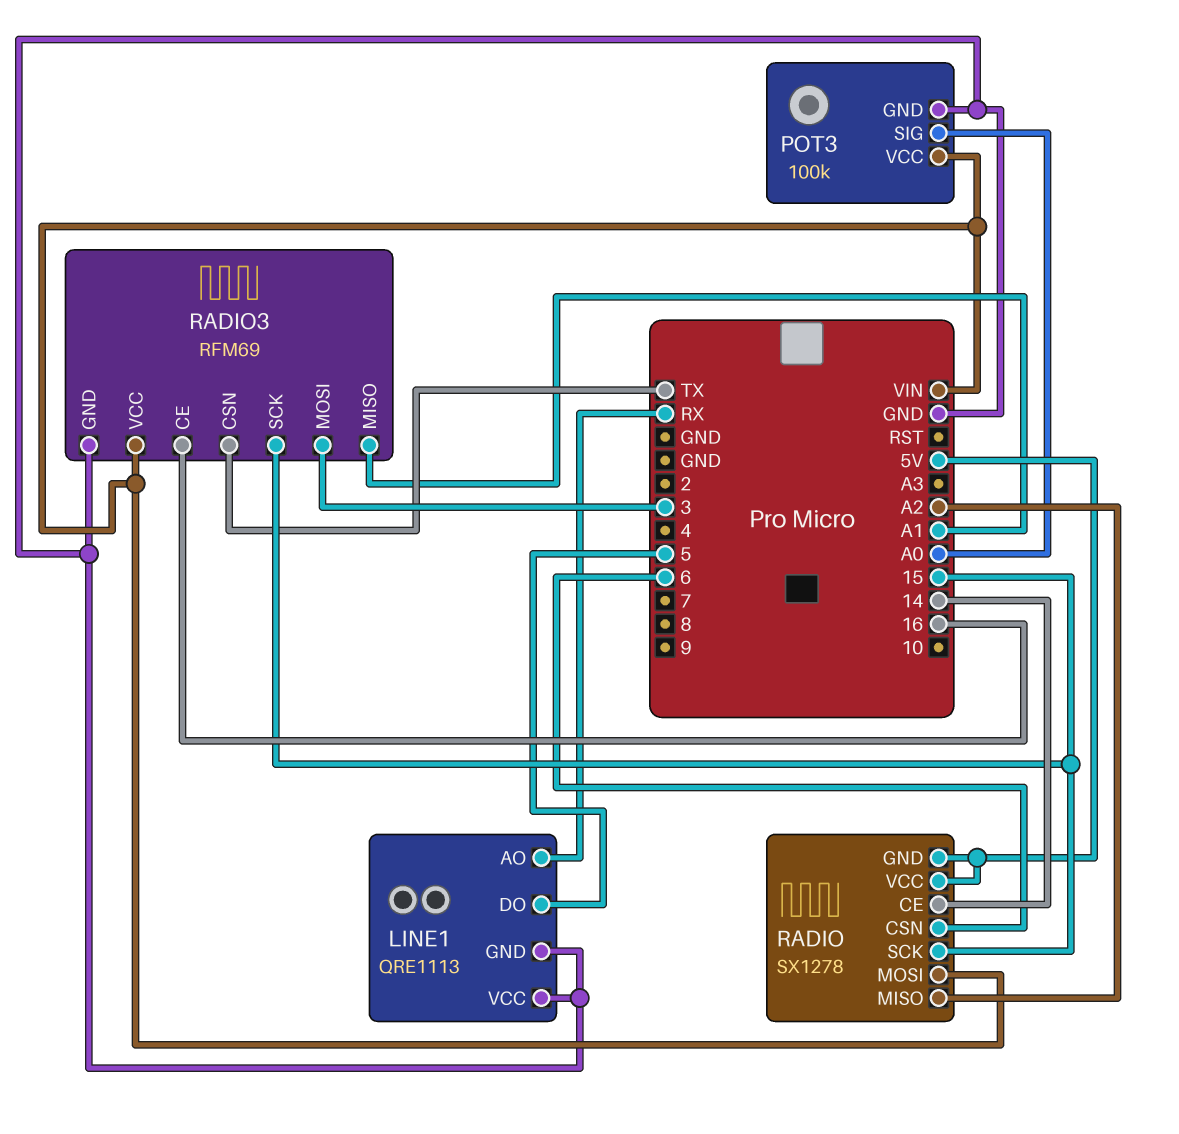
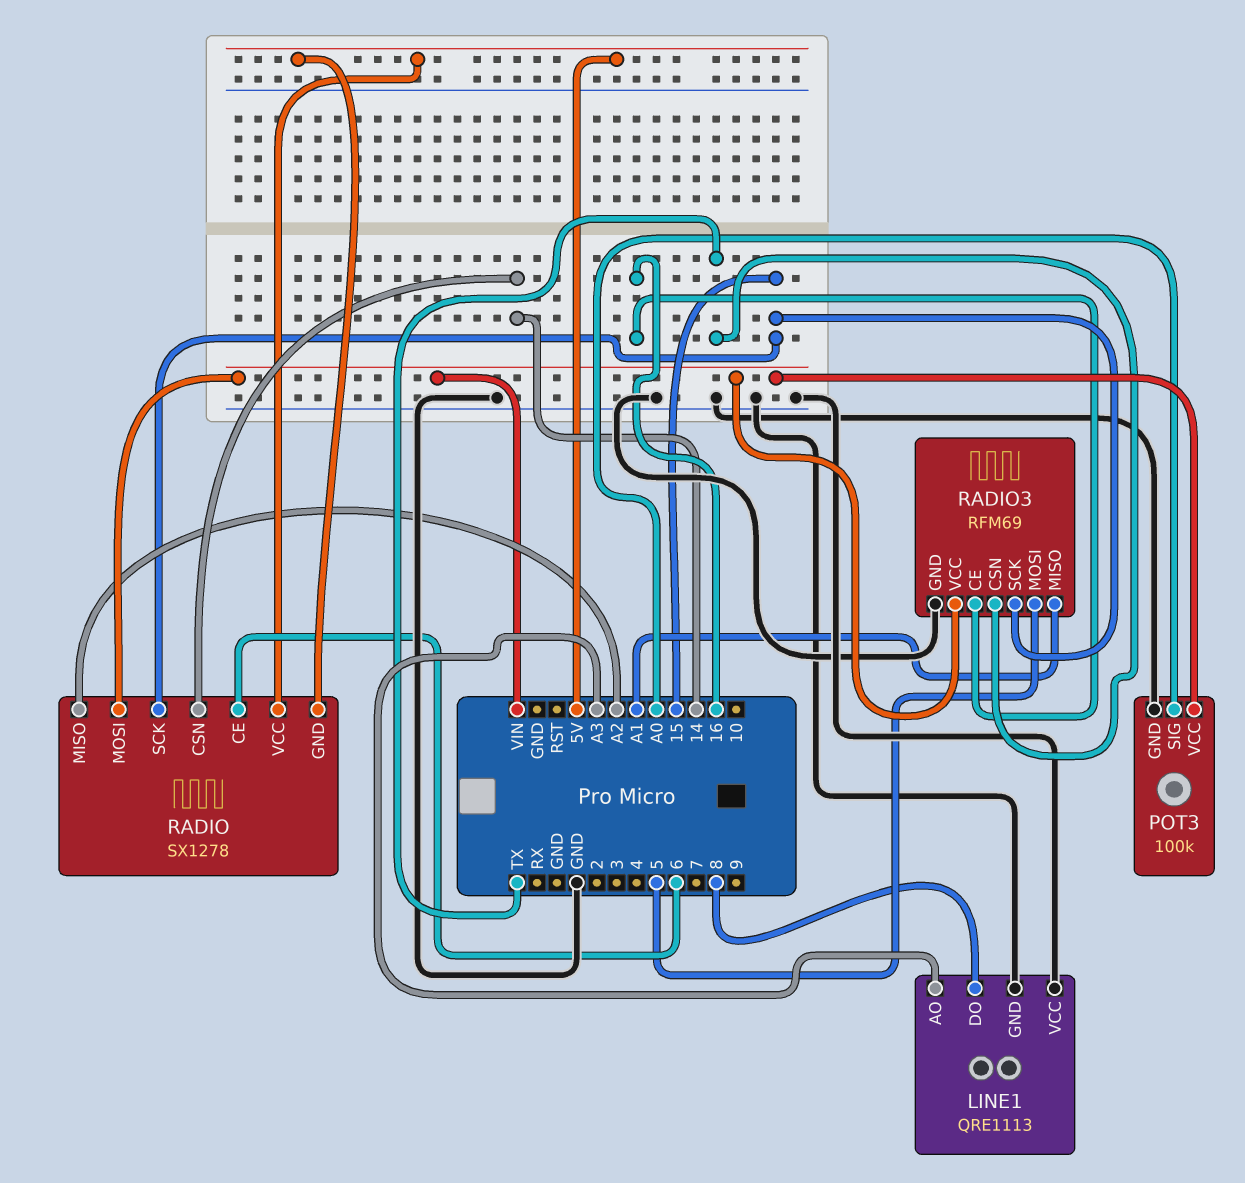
LINE1 pin AO: RX -> A3
LINE1 pin DO: 5 -> 8
RADIO pin CE: 14 -> 6
RADIO pin CSN: 6 -> 14
RADIO3 pin MOSI: 3 -> 5

